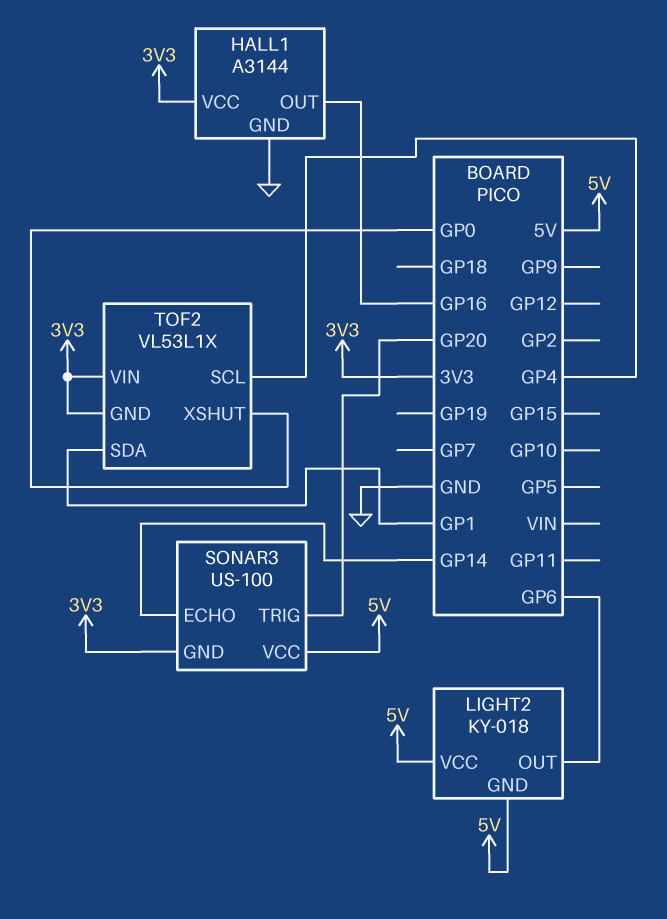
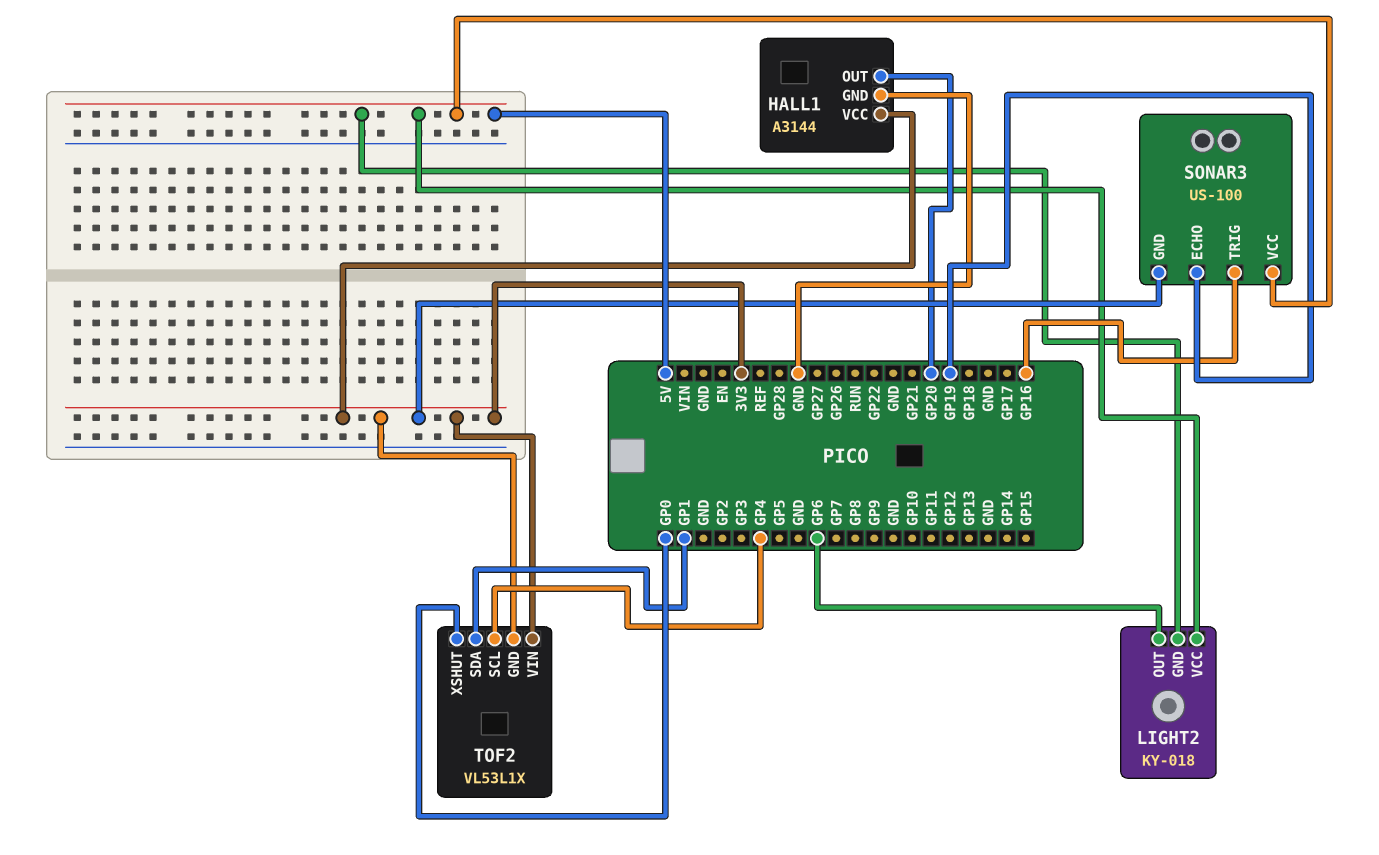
HALL1 pin OUT: GP16 -> GP20
SONAR3 pin ECHO: GP14 -> GP19
SONAR3 pin TRIG: GP20 -> GP16

